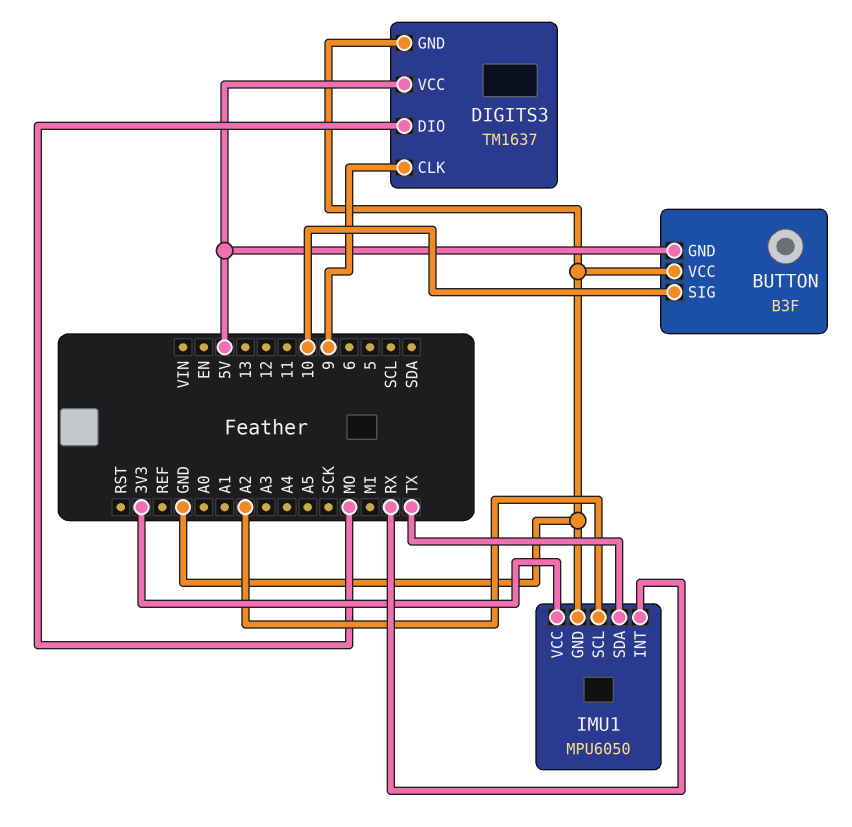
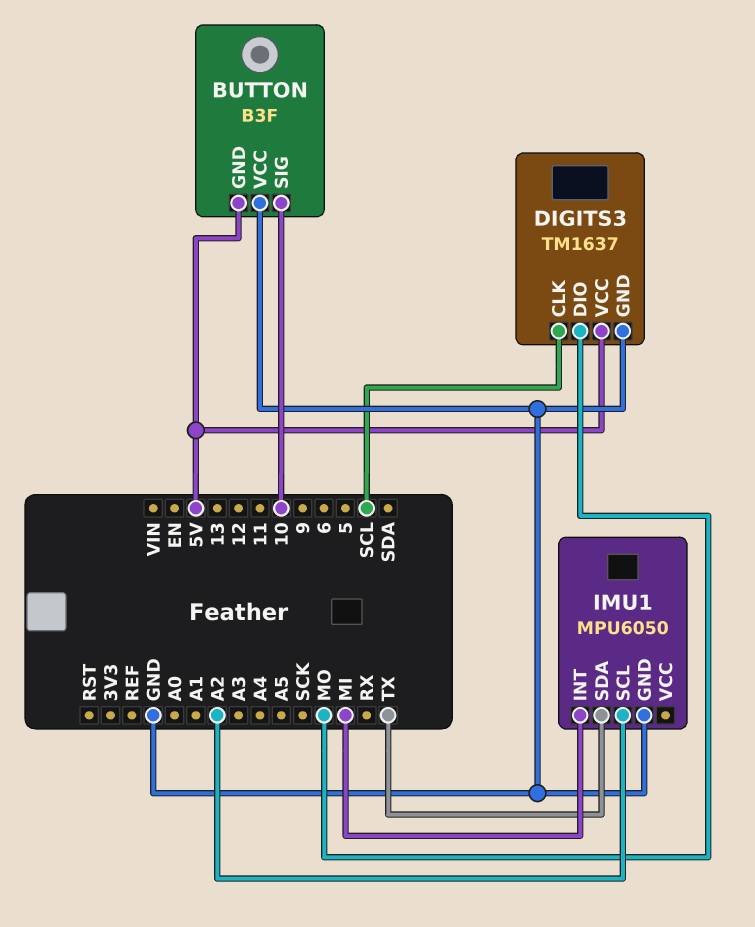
DIGITS3 pin CLK: 9 -> SCL
IMU1 pin INT: RX -> MI
IMU1 pin VCC: 3V3 -> none

